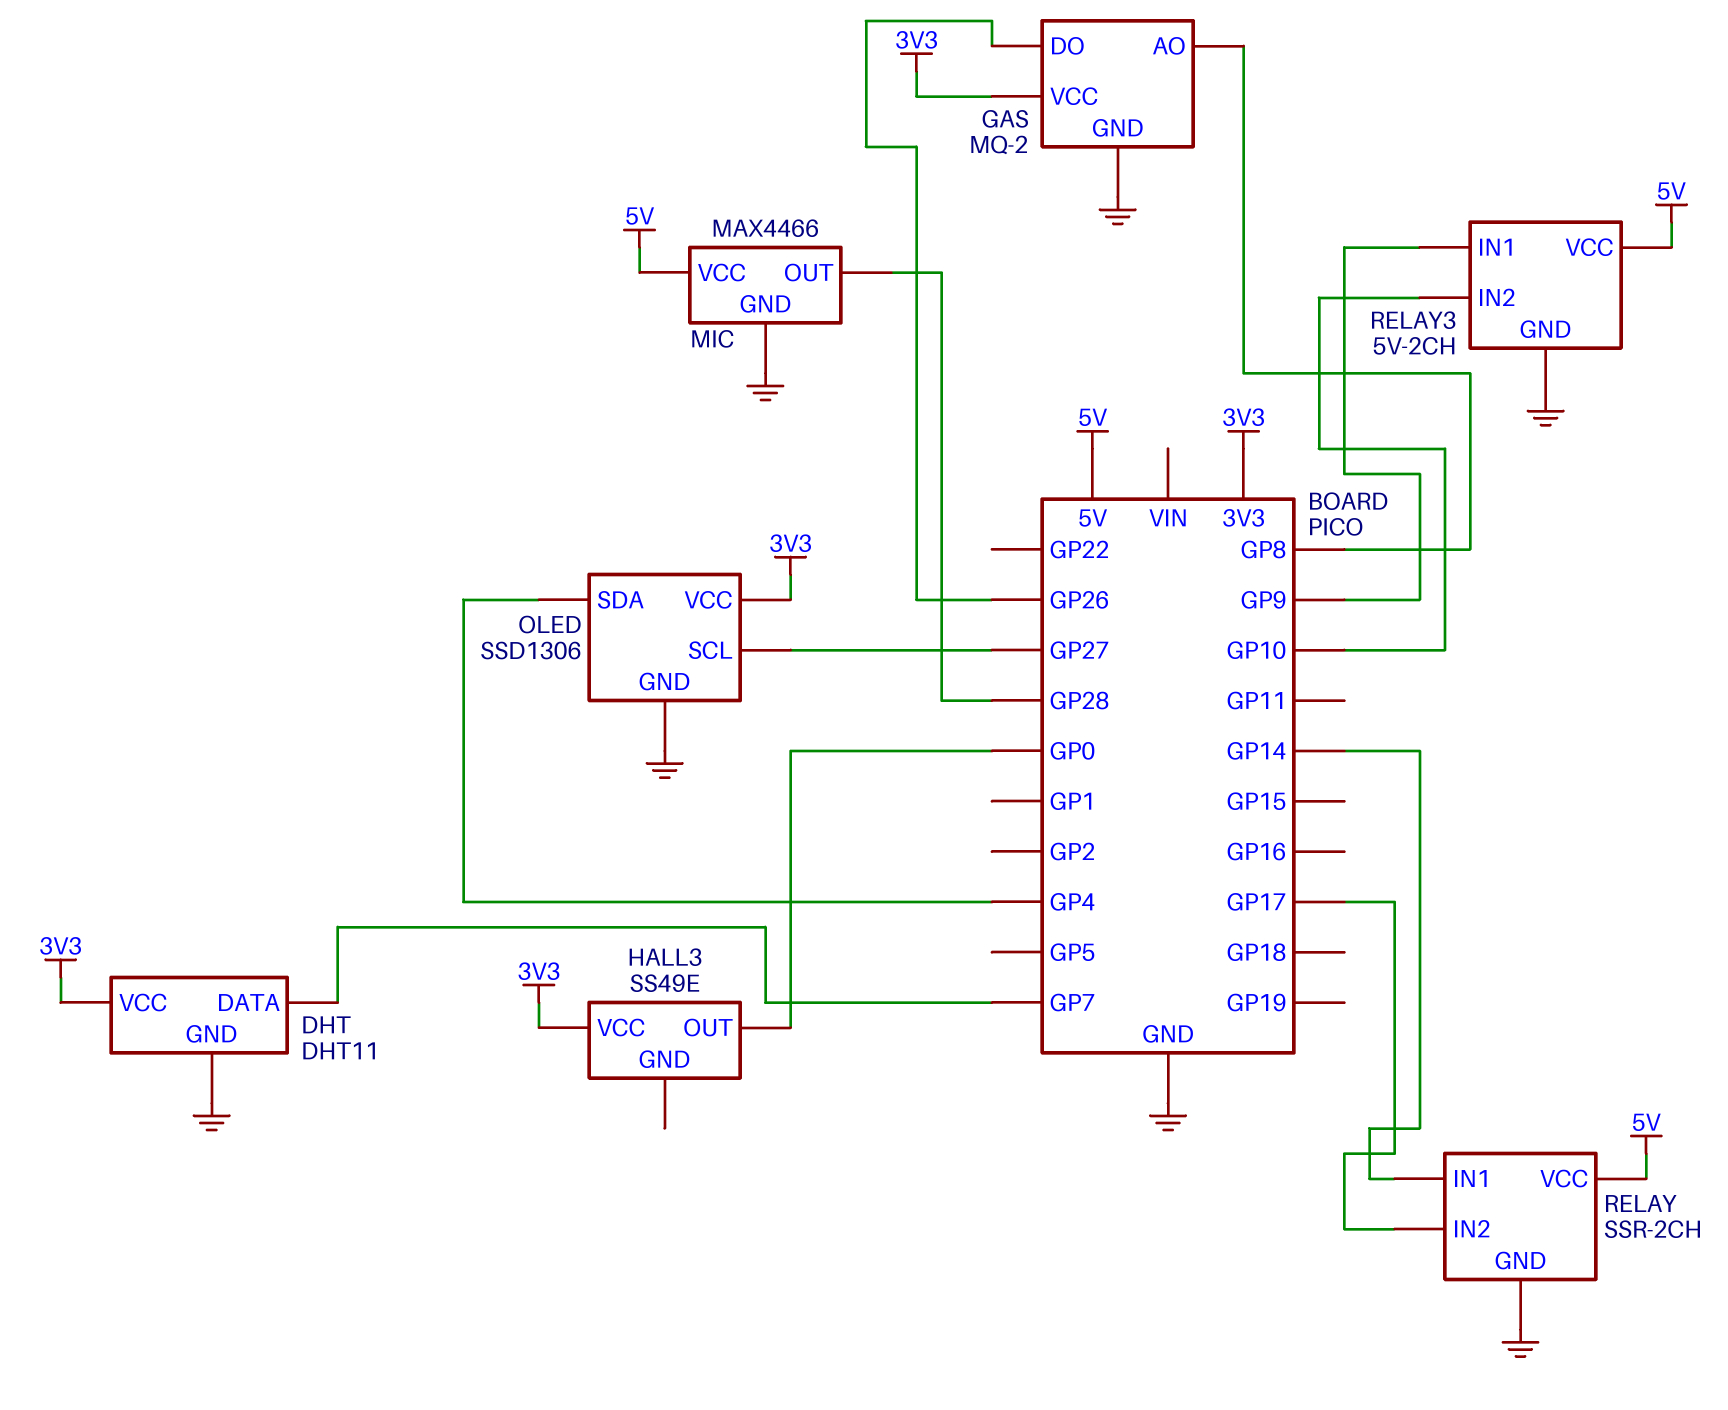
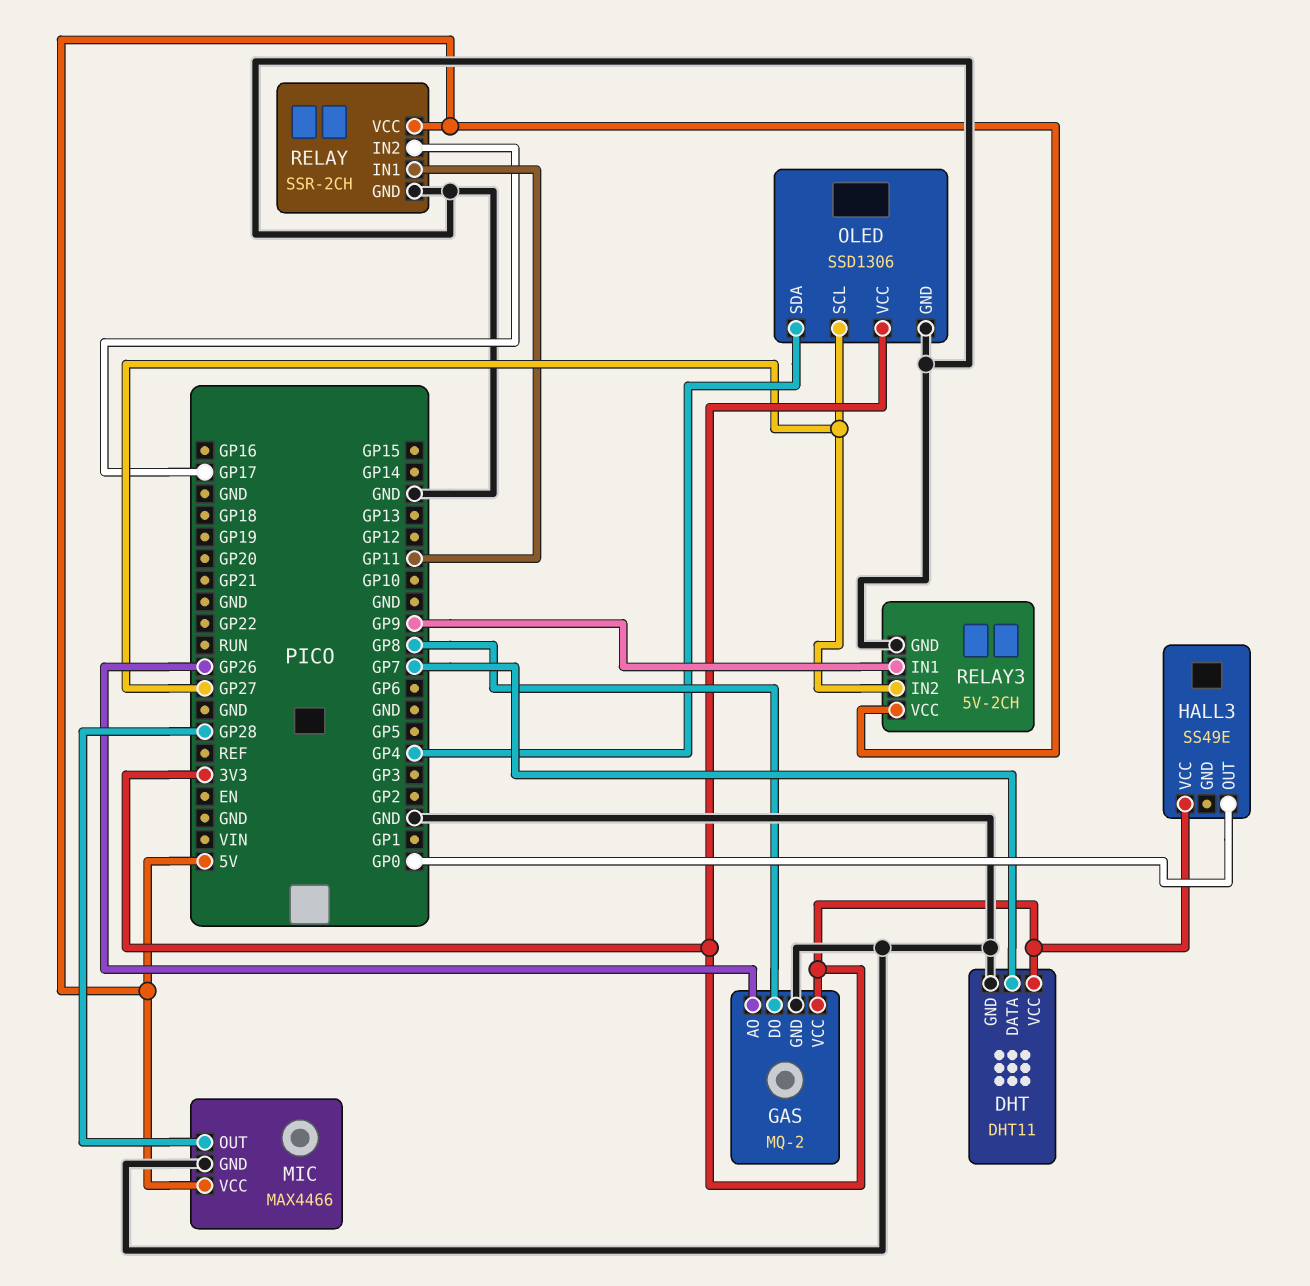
GAS pin AO: GP8 -> GP26
GAS pin DO: GP26 -> GP8
RELAY pin IN1: GP14 -> GP11
RELAY3 pin IN2: GP10 -> GP27

